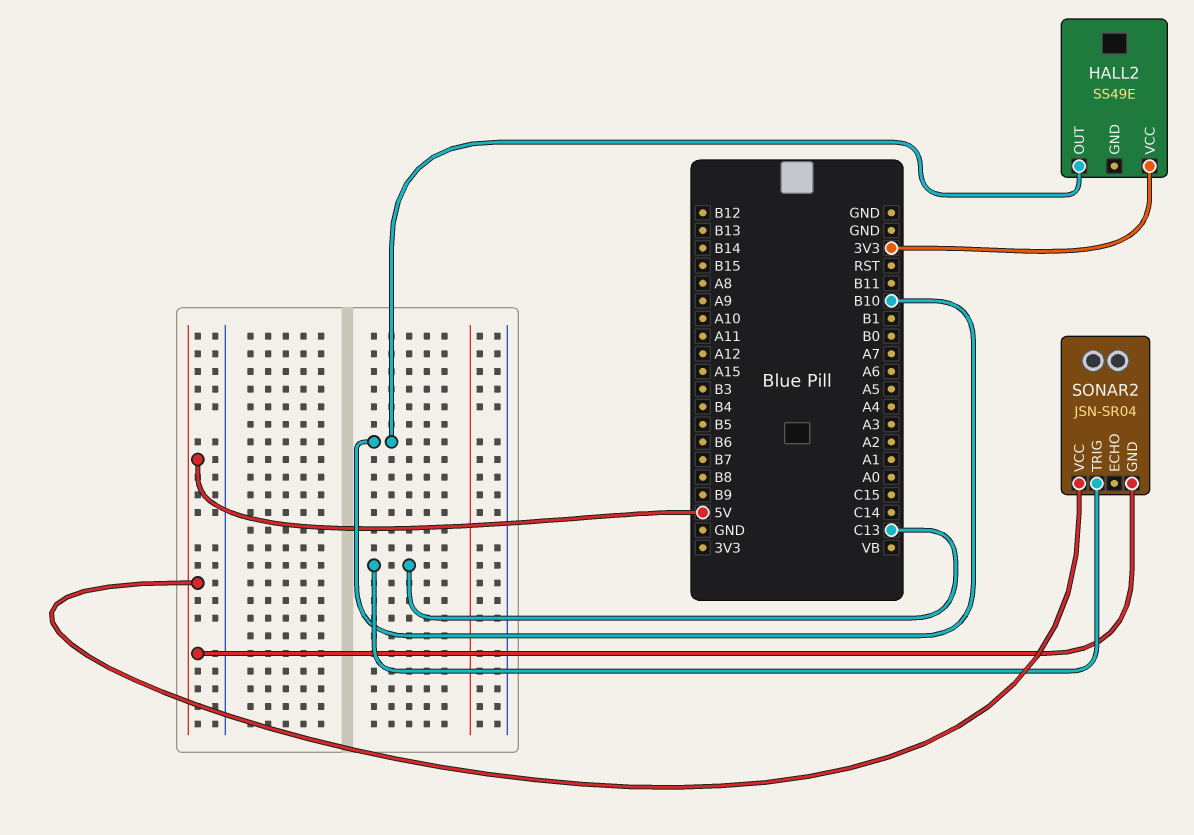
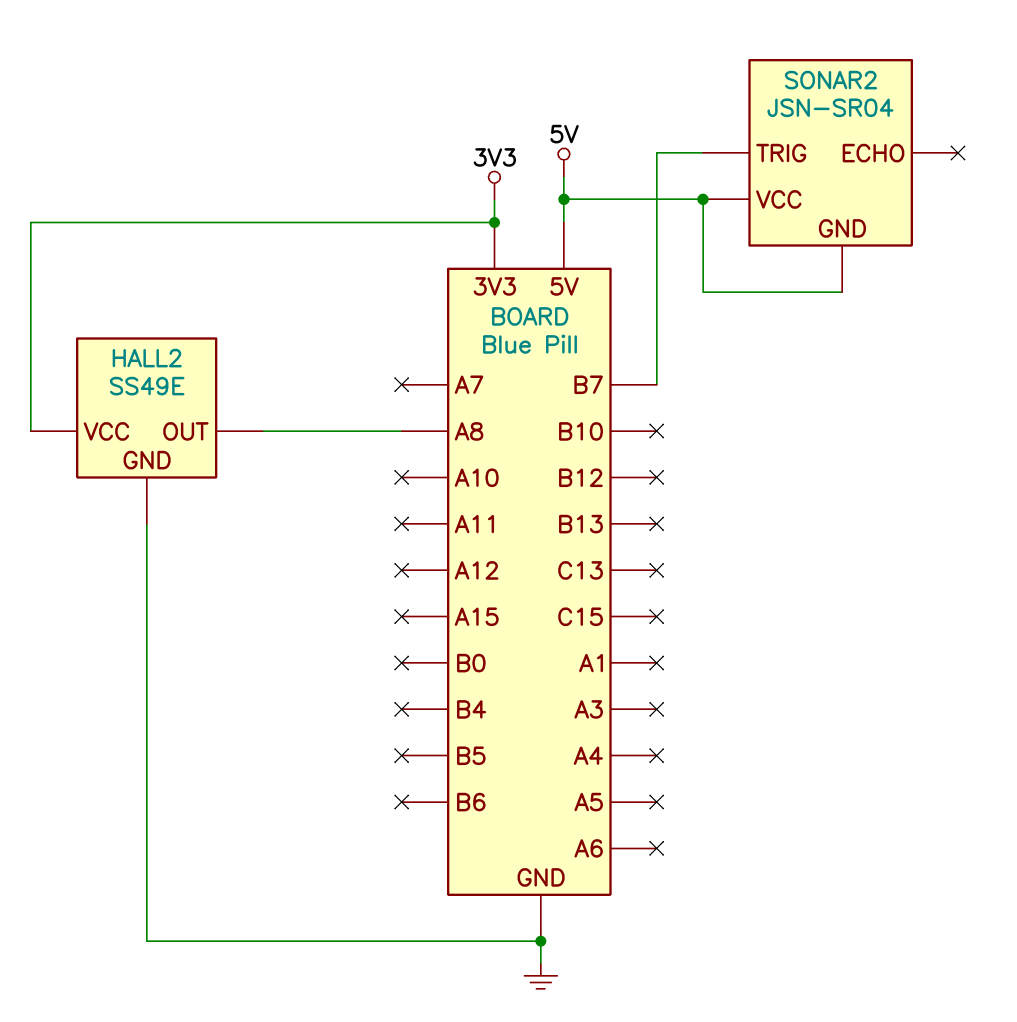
HALL2 pin GND: none -> GND
HALL2 pin OUT: B10 -> A8
SONAR2 pin TRIG: C13 -> B7

